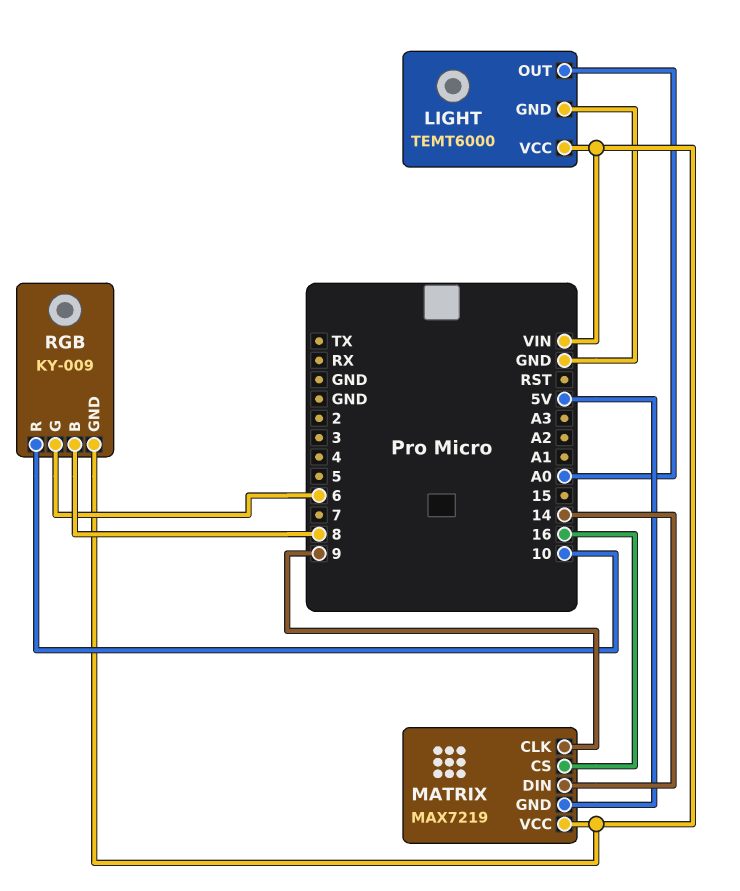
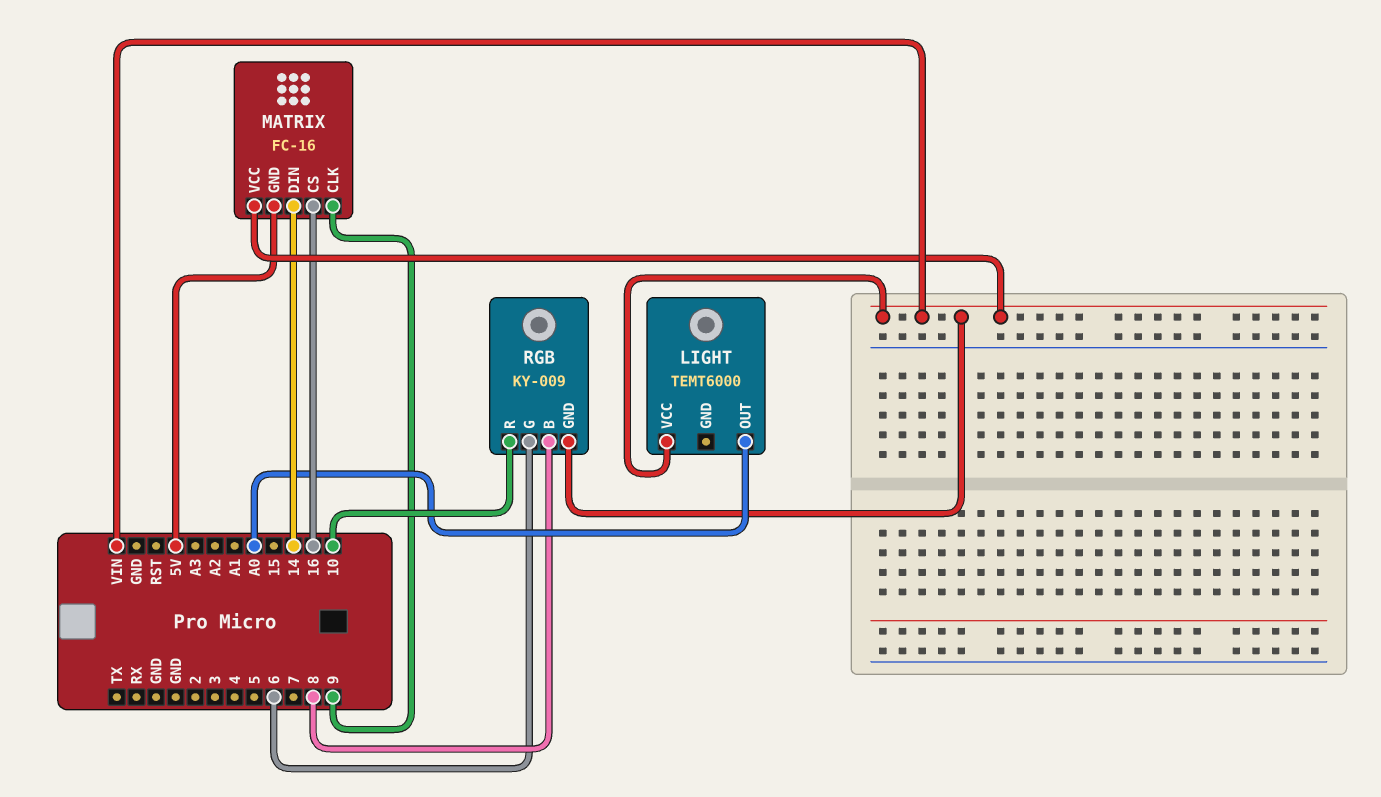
LIGHT pin GND: GND -> none
MATRIX: MAX7219 -> FC-16

